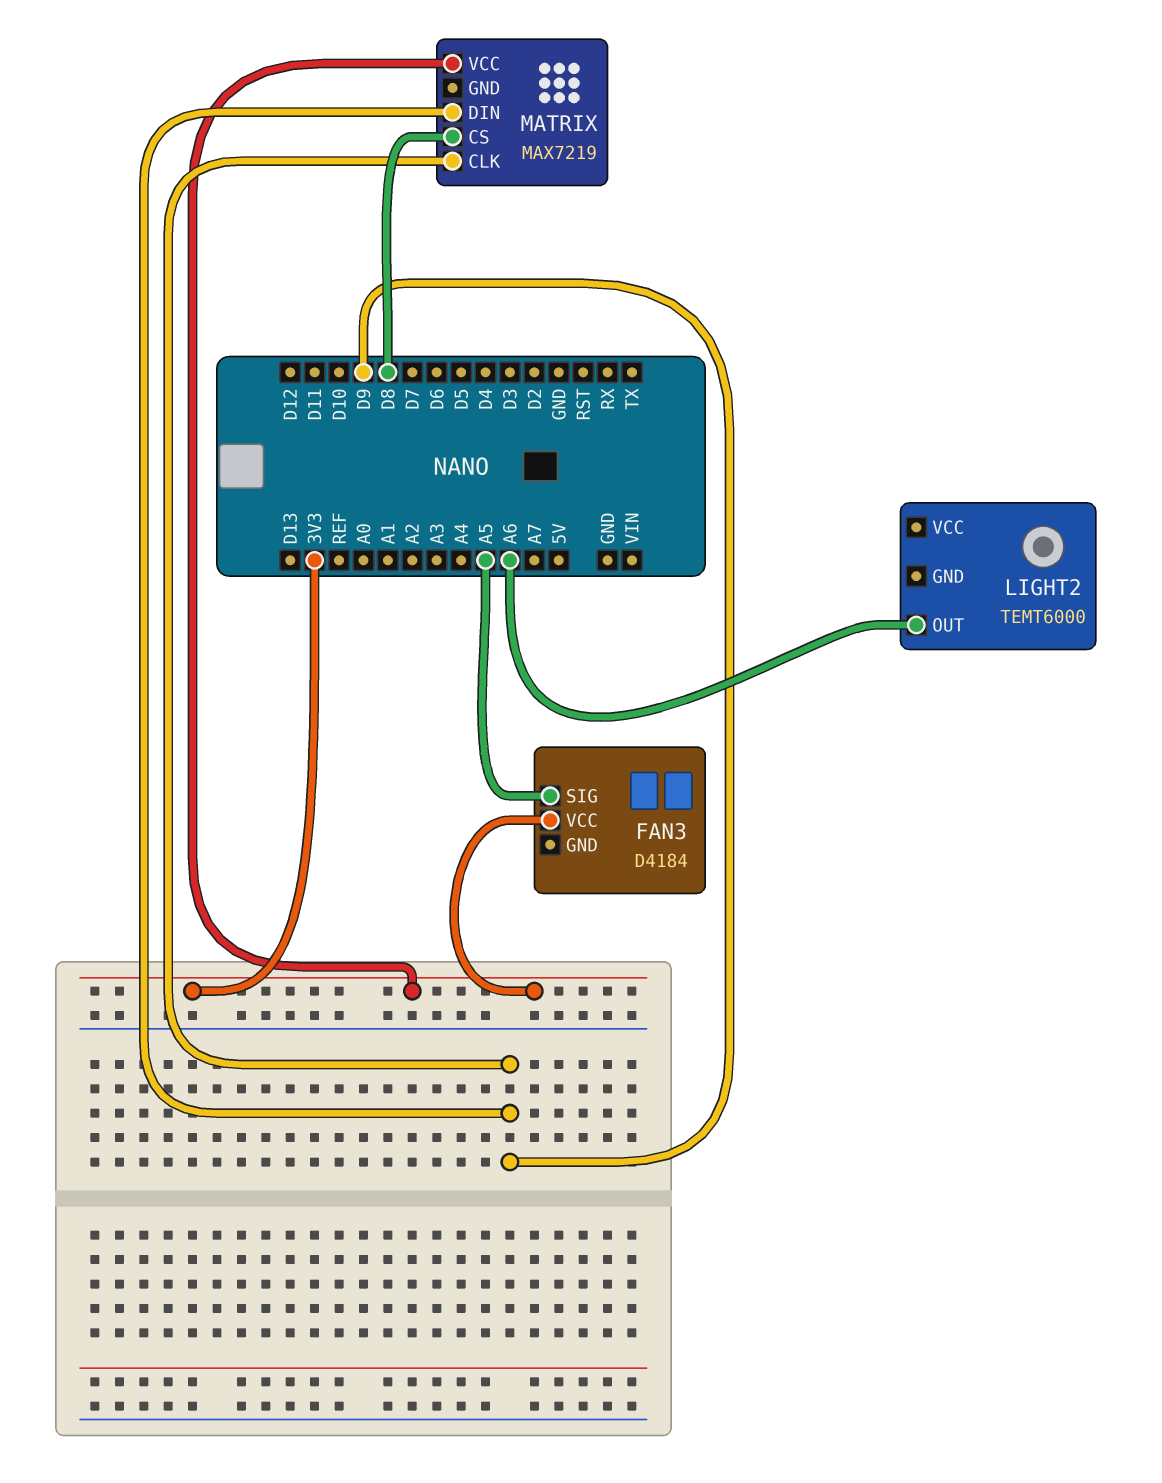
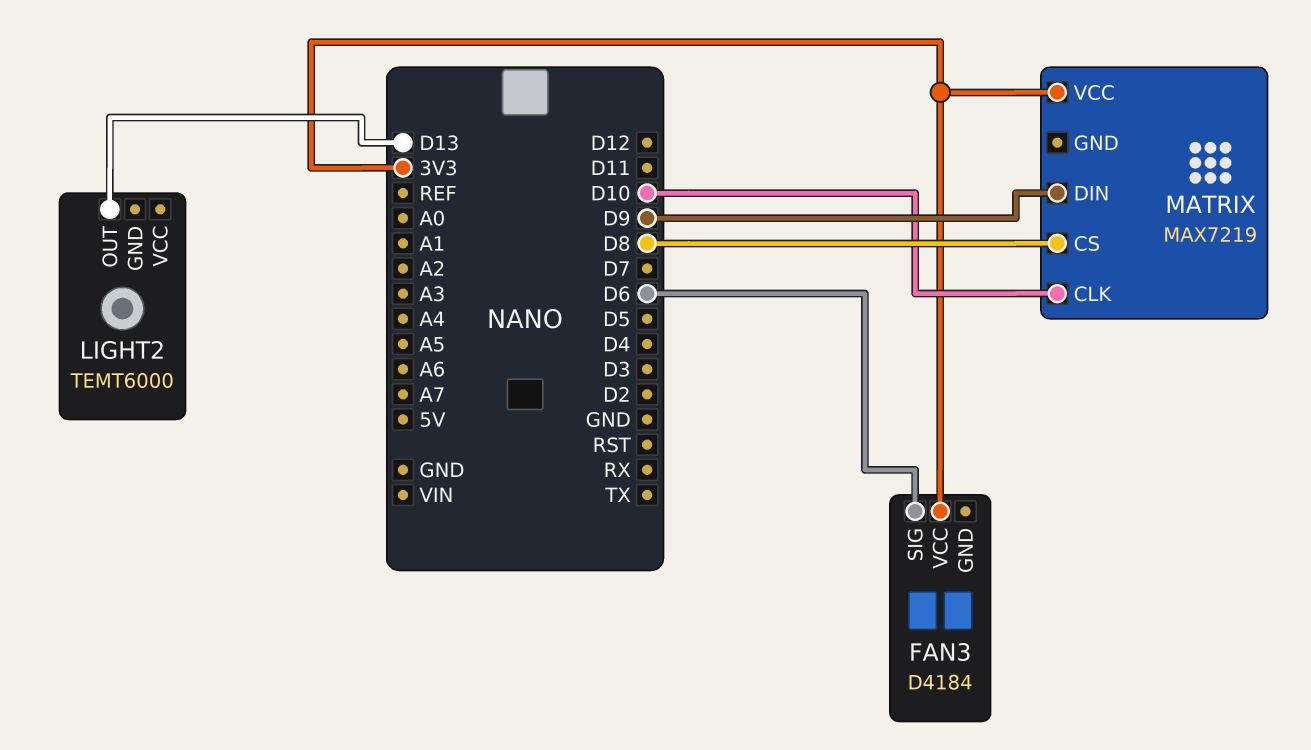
FAN3 pin SIG: A5 -> D6
LIGHT2 pin OUT: A6 -> D13
MATRIX pin CLK: D9 -> D10

